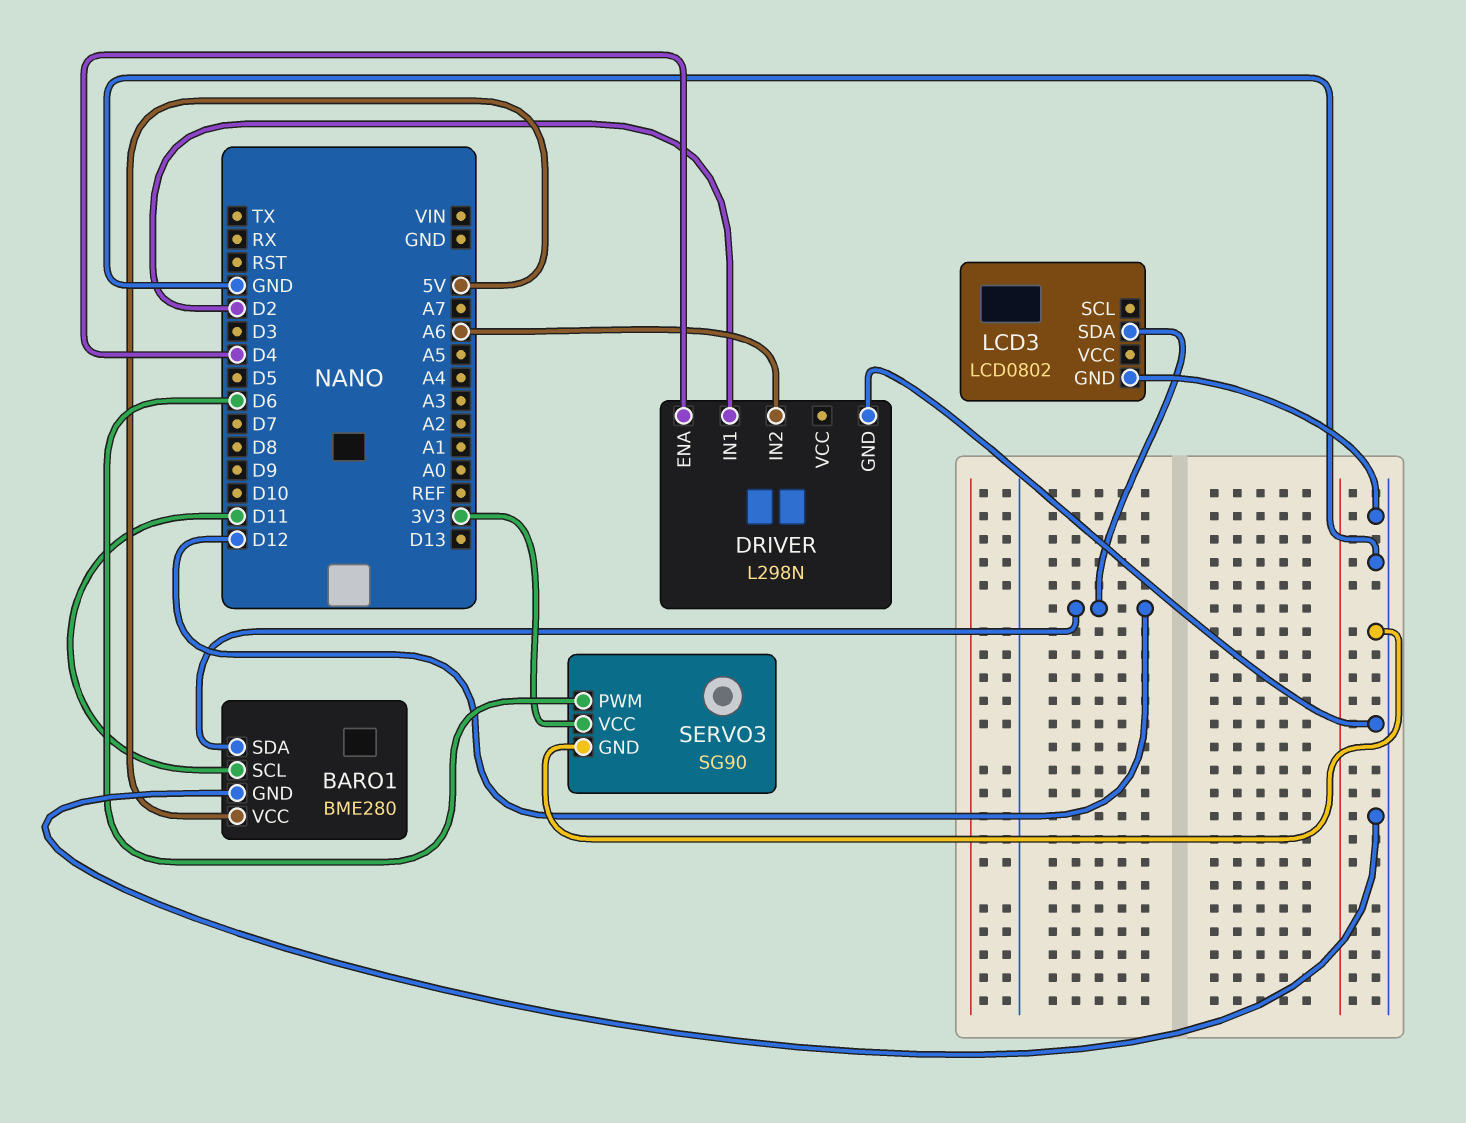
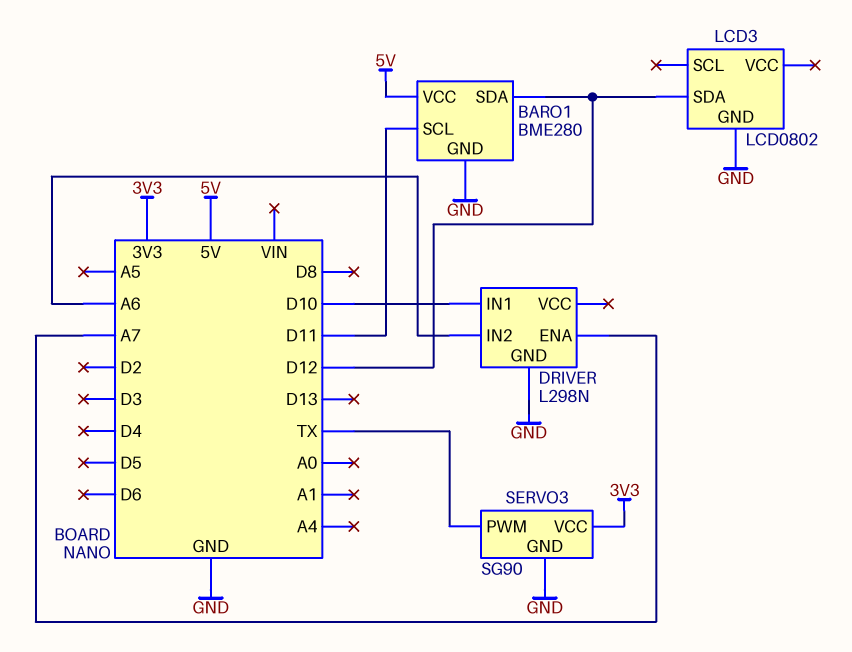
DRIVER pin ENA: D4 -> A7
DRIVER pin IN1: D2 -> D10
SERVO3 pin PWM: D6 -> TX

